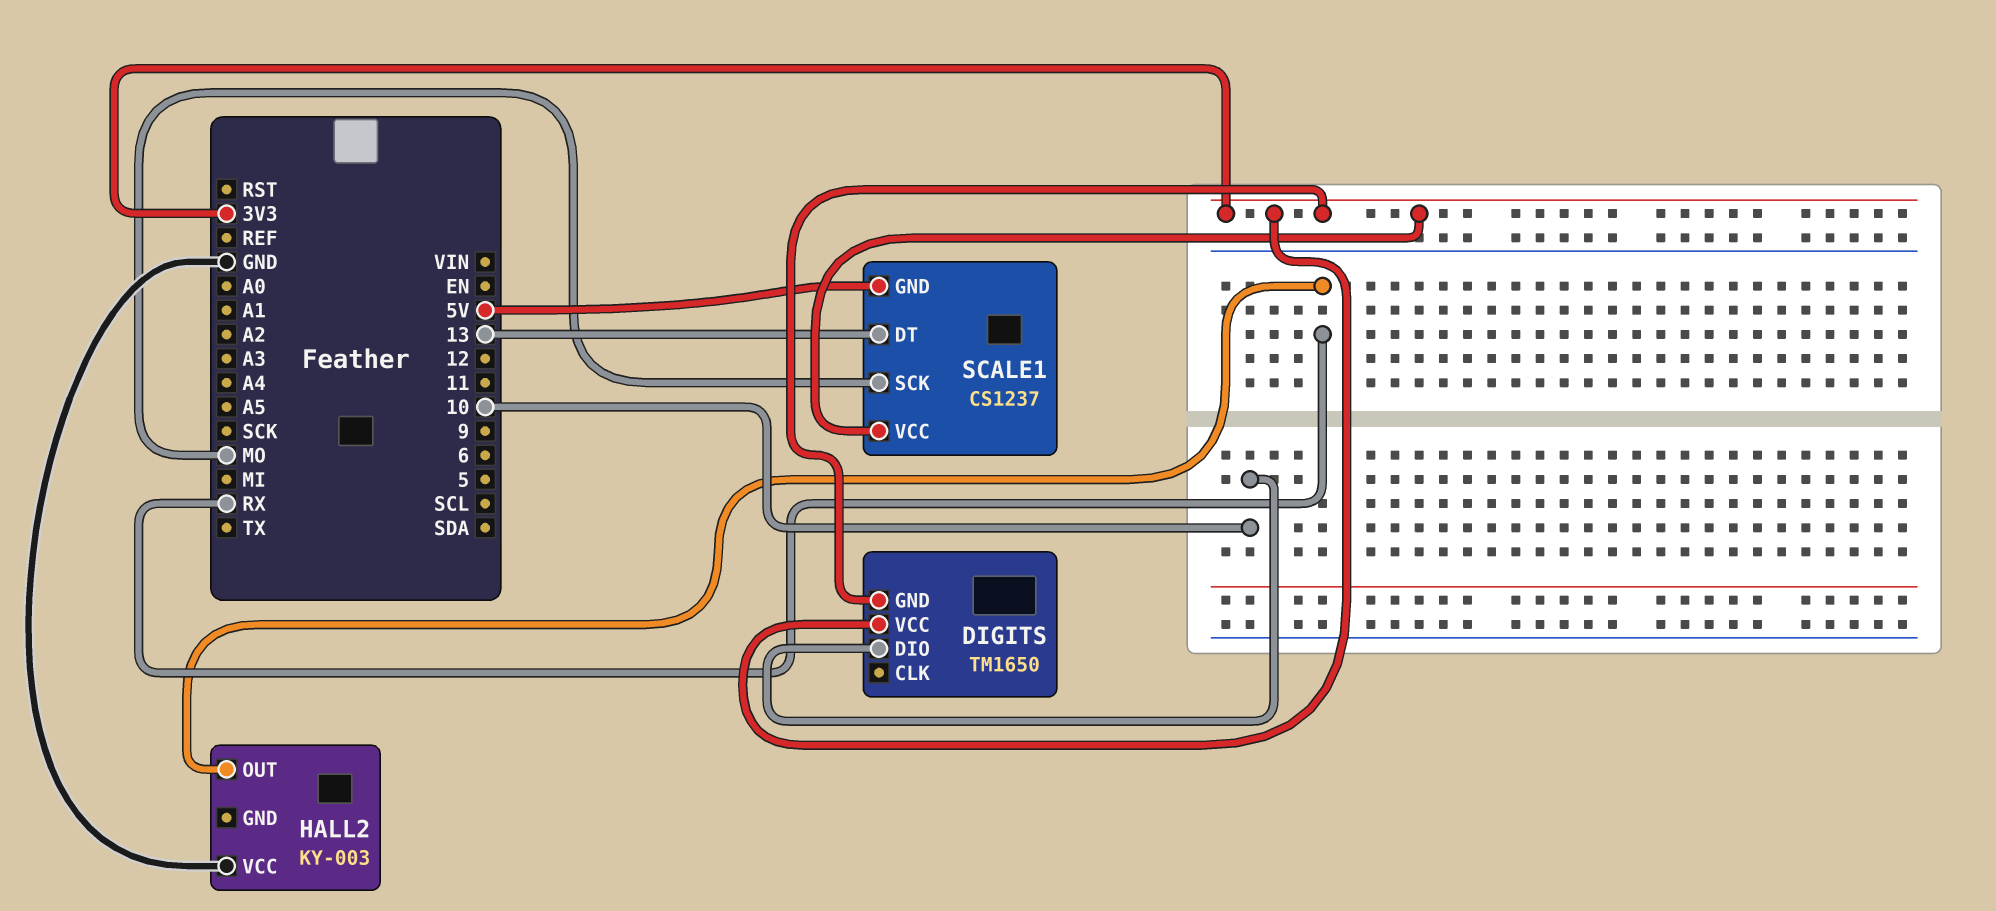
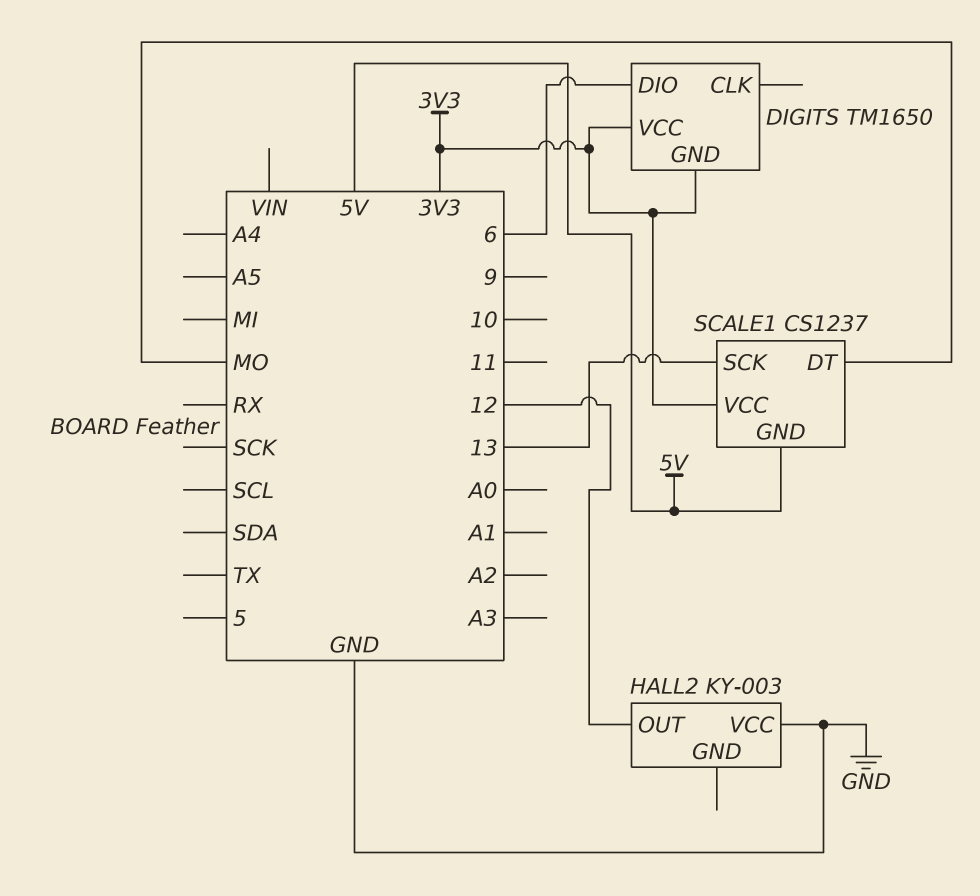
DIGITS pin DIO: 10 -> 6
HALL2 pin OUT: RX -> 12
SCALE1 pin DT: 13 -> MO
SCALE1 pin SCK: MO -> 13

